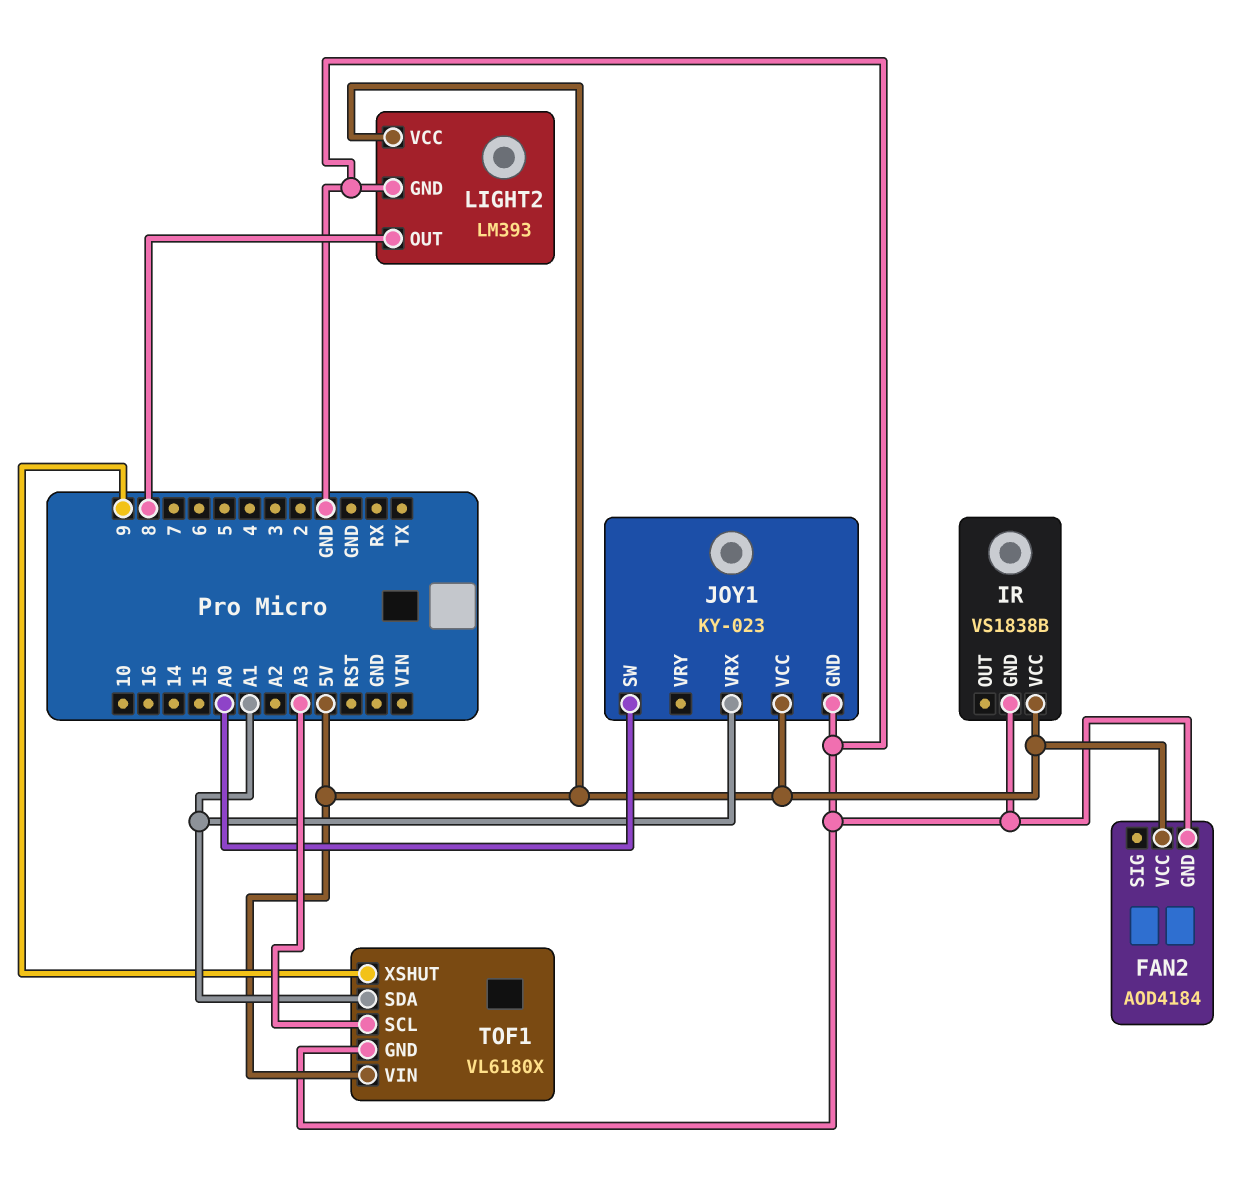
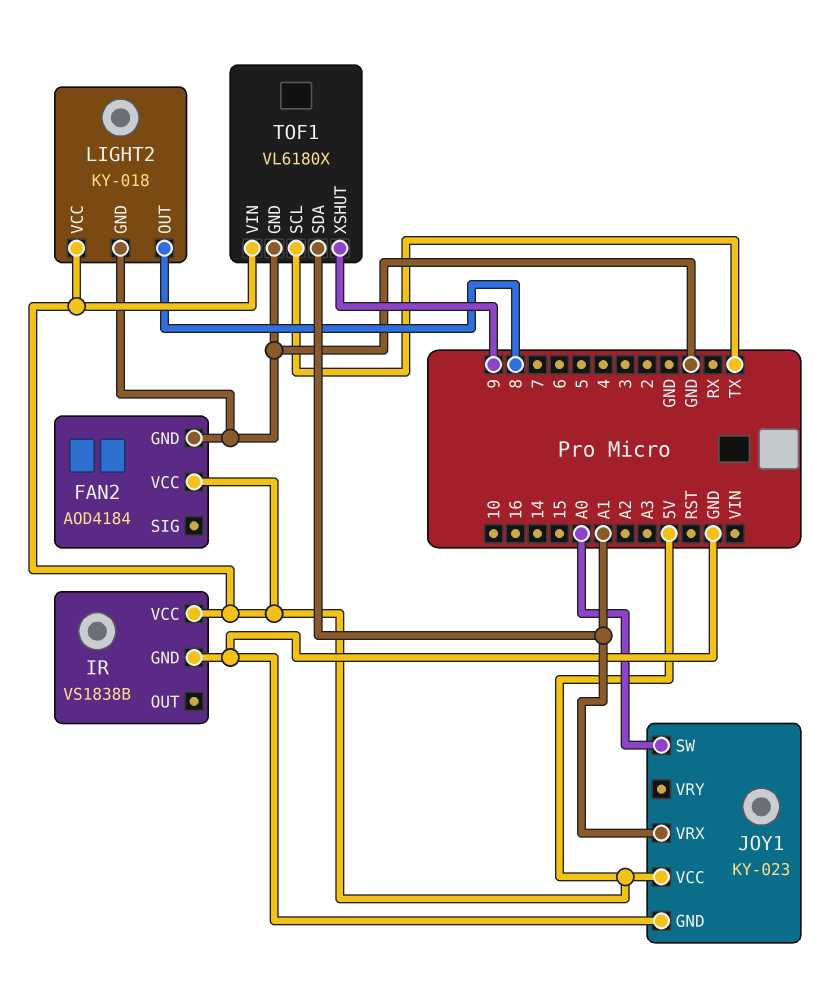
LIGHT2: LM393 -> KY-018
TOF1 pin SCL: A3 -> TX

